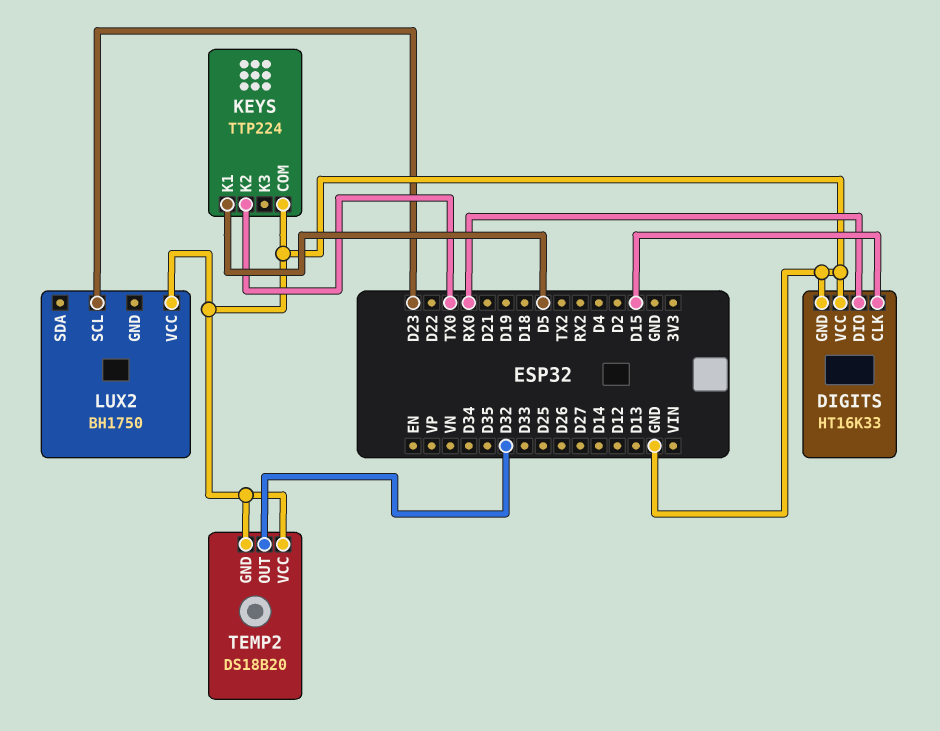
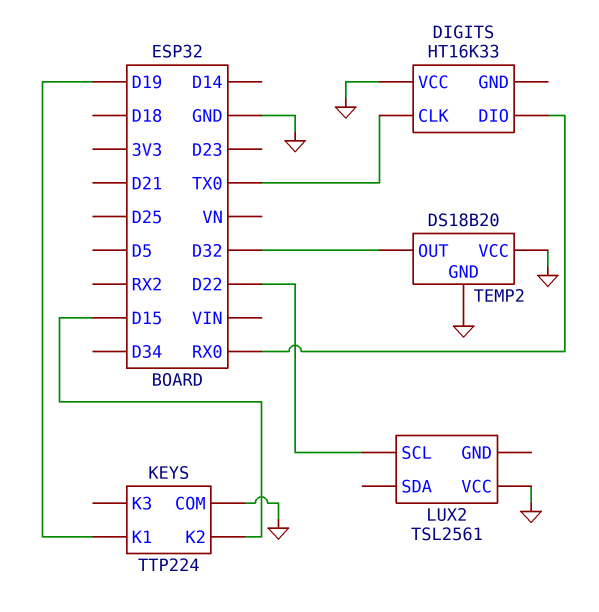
DIGITS pin CLK: D15 -> TX0
DIGITS pin GND: GND -> none
KEYS pin K1: D5 -> D19
KEYS pin K2: TX0 -> D15
LUX2: BH1750 -> TSL2561
LUX2 pin SCL: D23 -> D22

